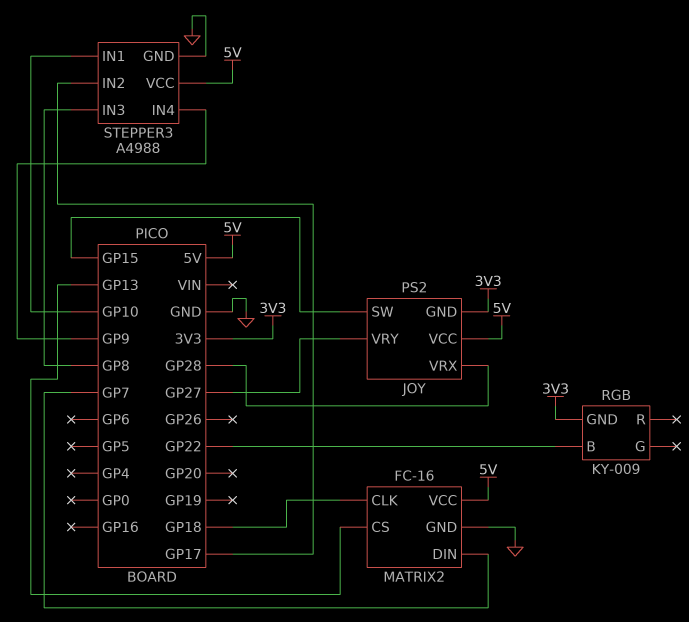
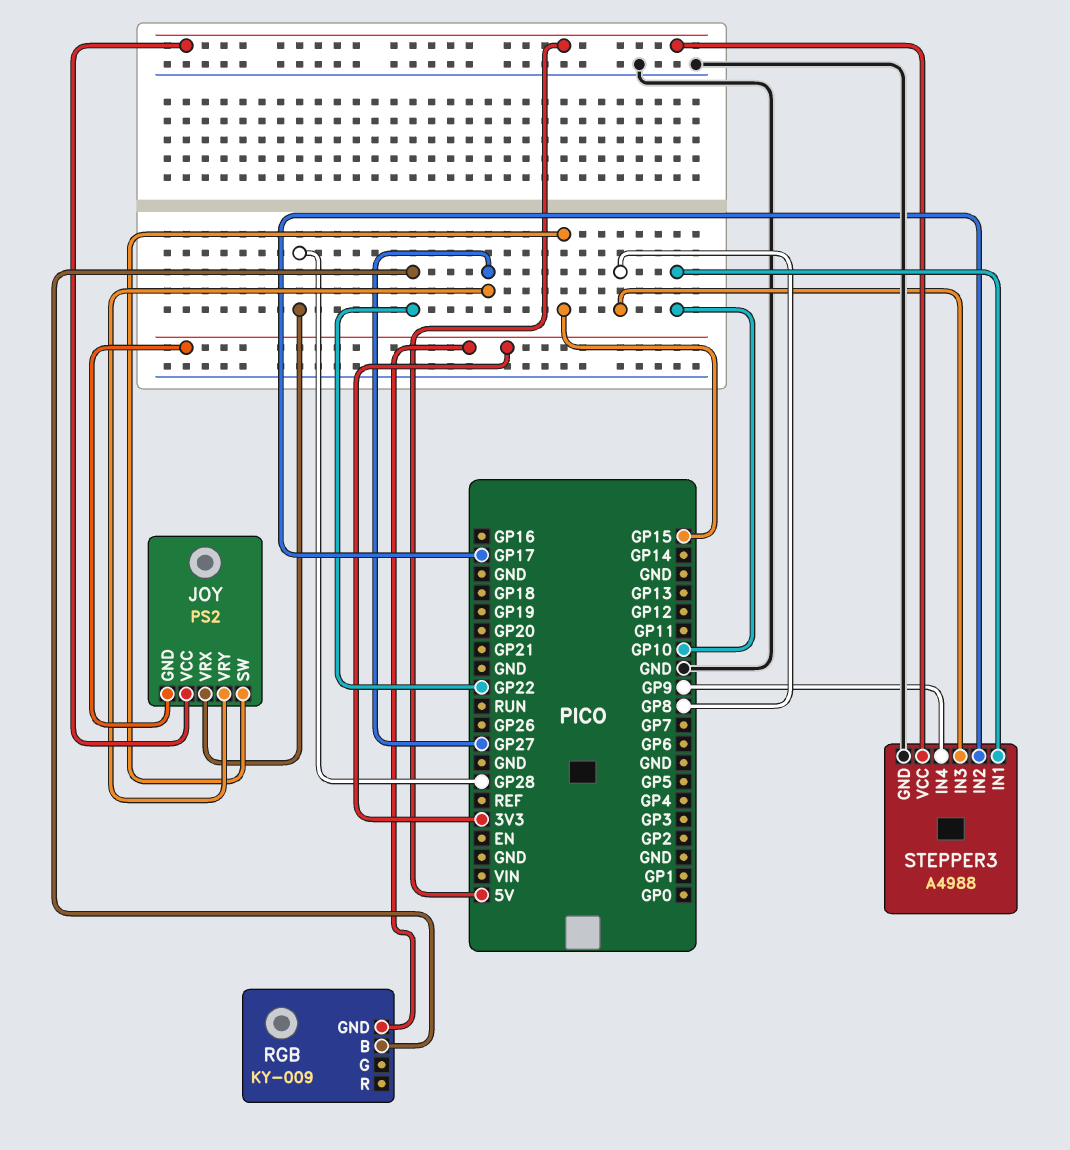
MATRIX2: FC-16 -> none
MATRIX2 pin CLK: GP18 -> none
MATRIX2 pin CS: GP13 -> none
MATRIX2 pin DIN: GP7 -> none
MATRIX2 pin GND: GND -> none
MATRIX2 pin VCC: 5V -> none

